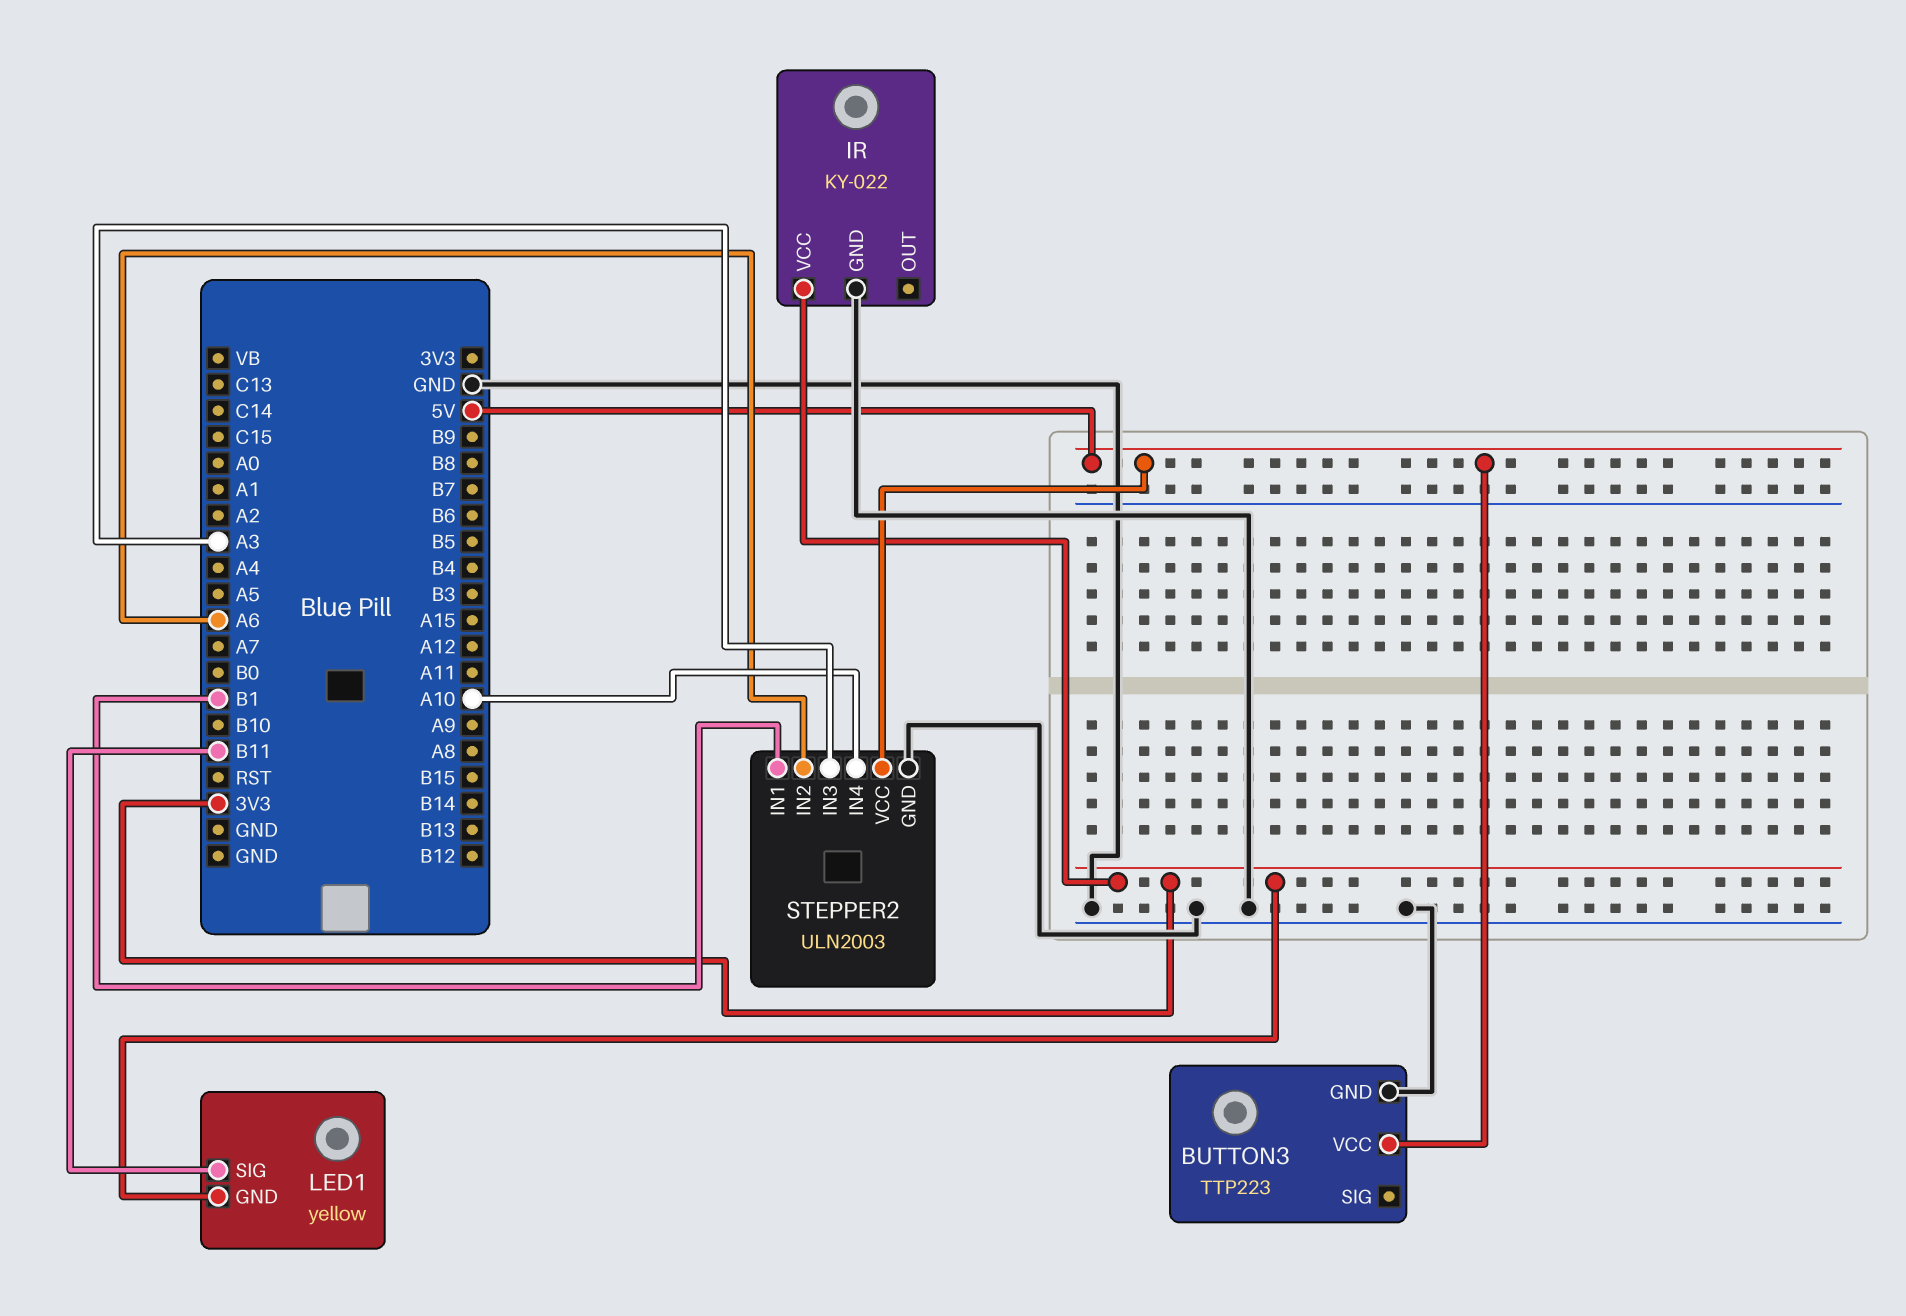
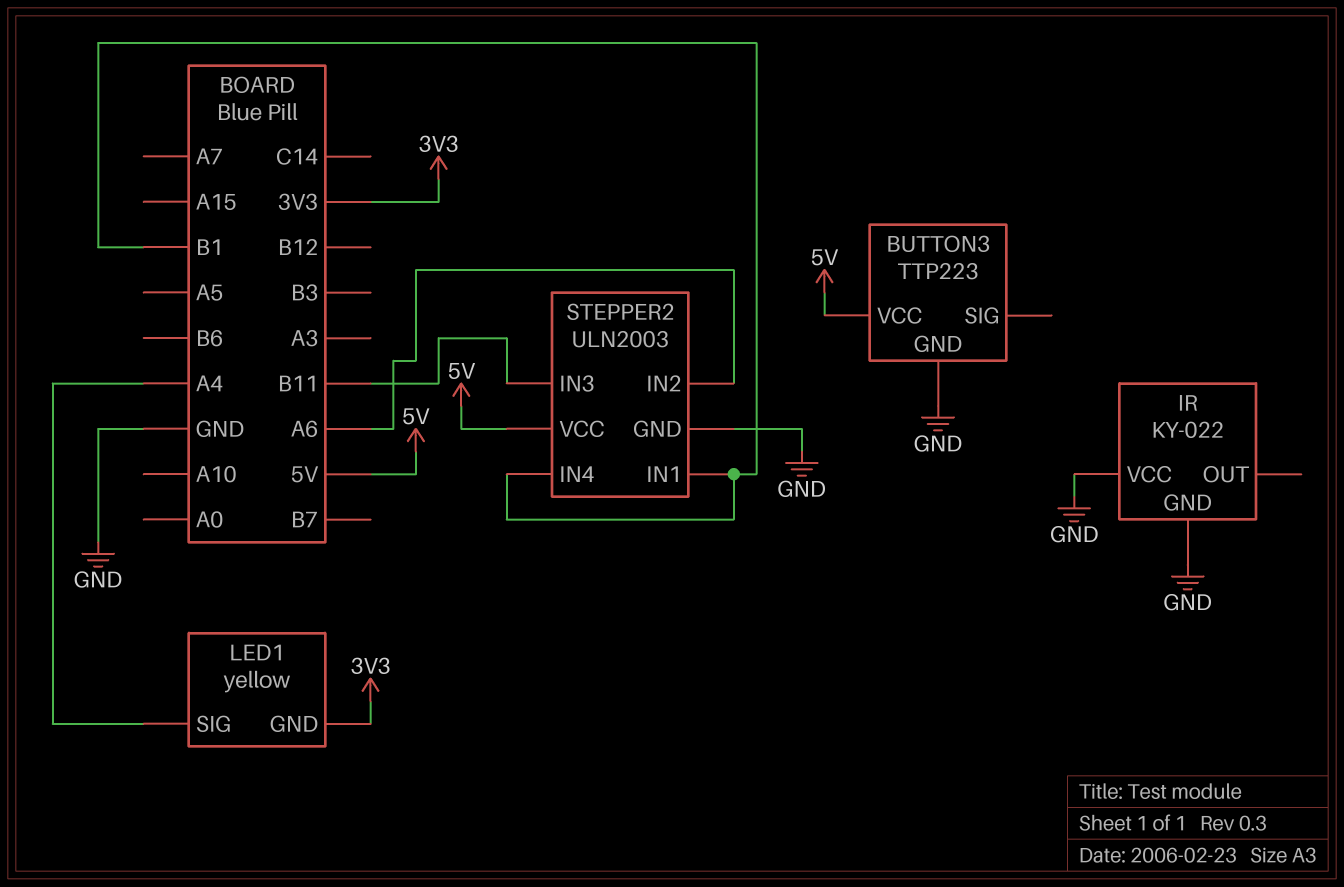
IR pin VCC: 3V3 -> GND
LED1 pin SIG: B11 -> A4
STEPPER2 pin IN3: A3 -> B11
STEPPER2 pin IN4: A10 -> B1

